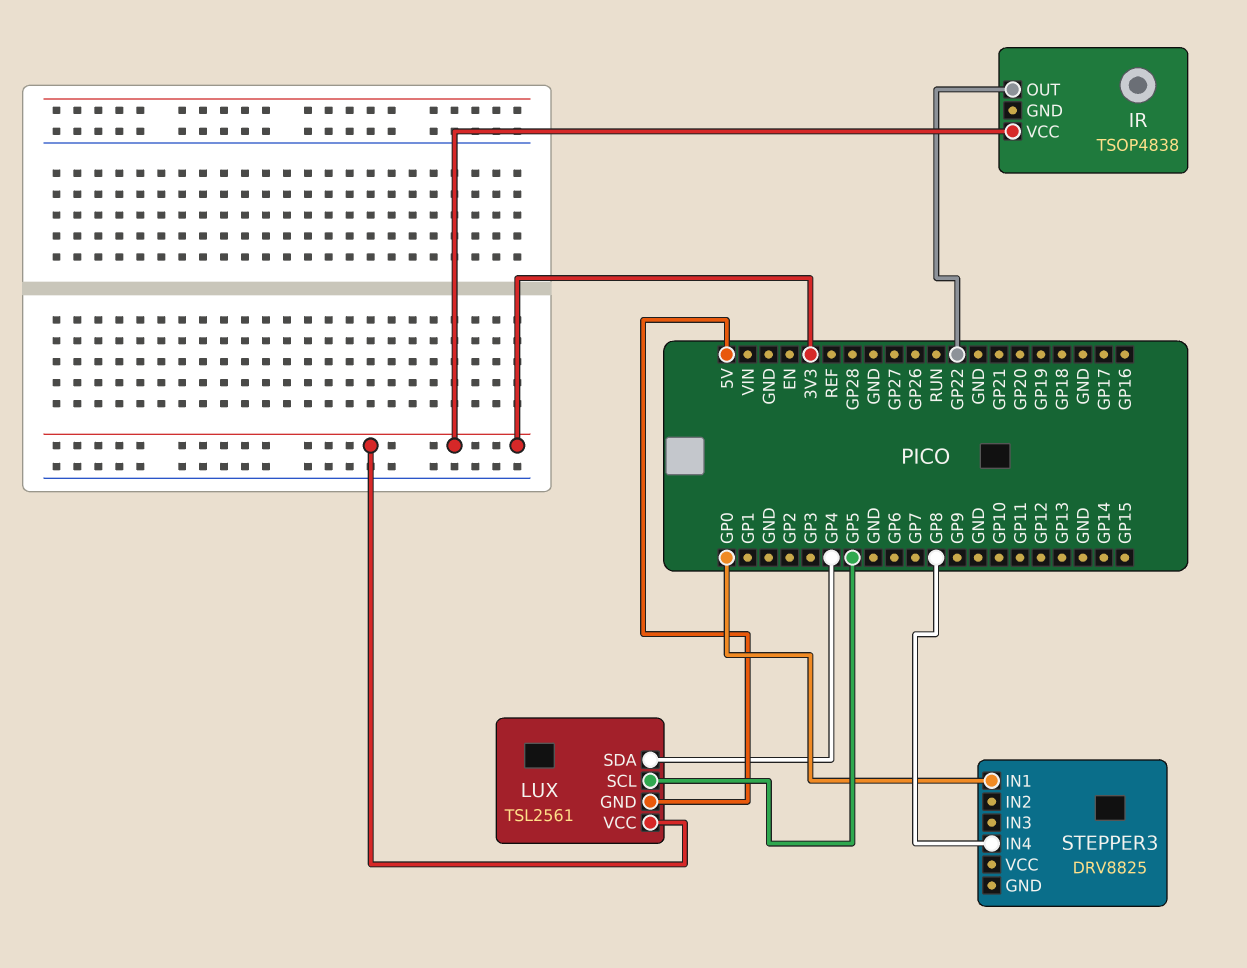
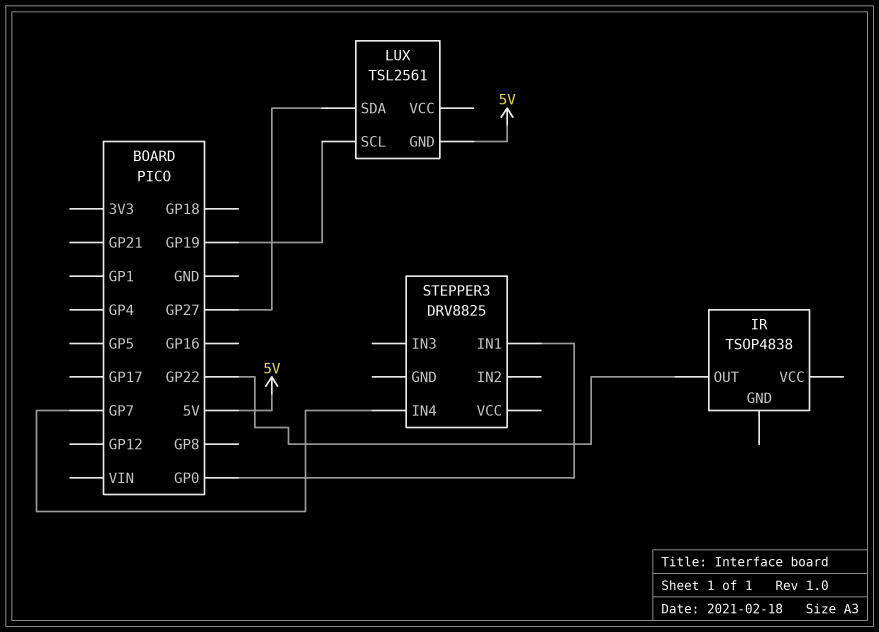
IR pin VCC: 3V3 -> none
LUX pin SCL: GP5 -> GP19
LUX pin SDA: GP4 -> GP27
LUX pin VCC: 3V3 -> none
STEPPER3 pin IN4: GP8 -> GP7

